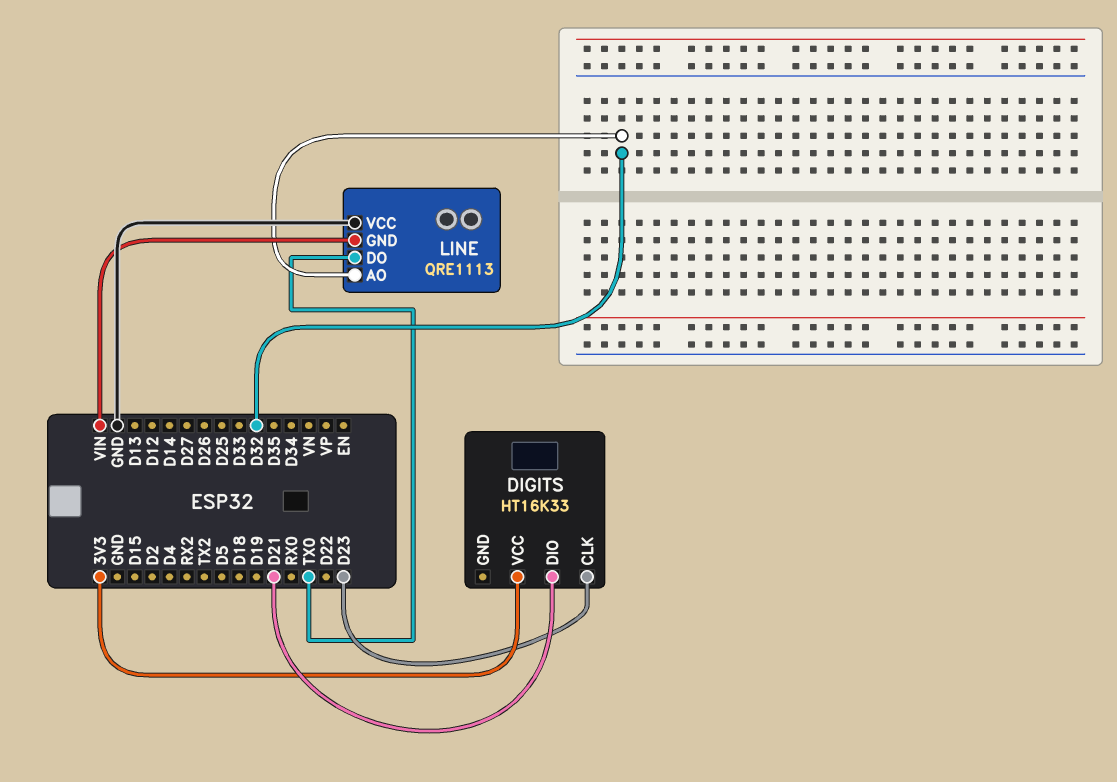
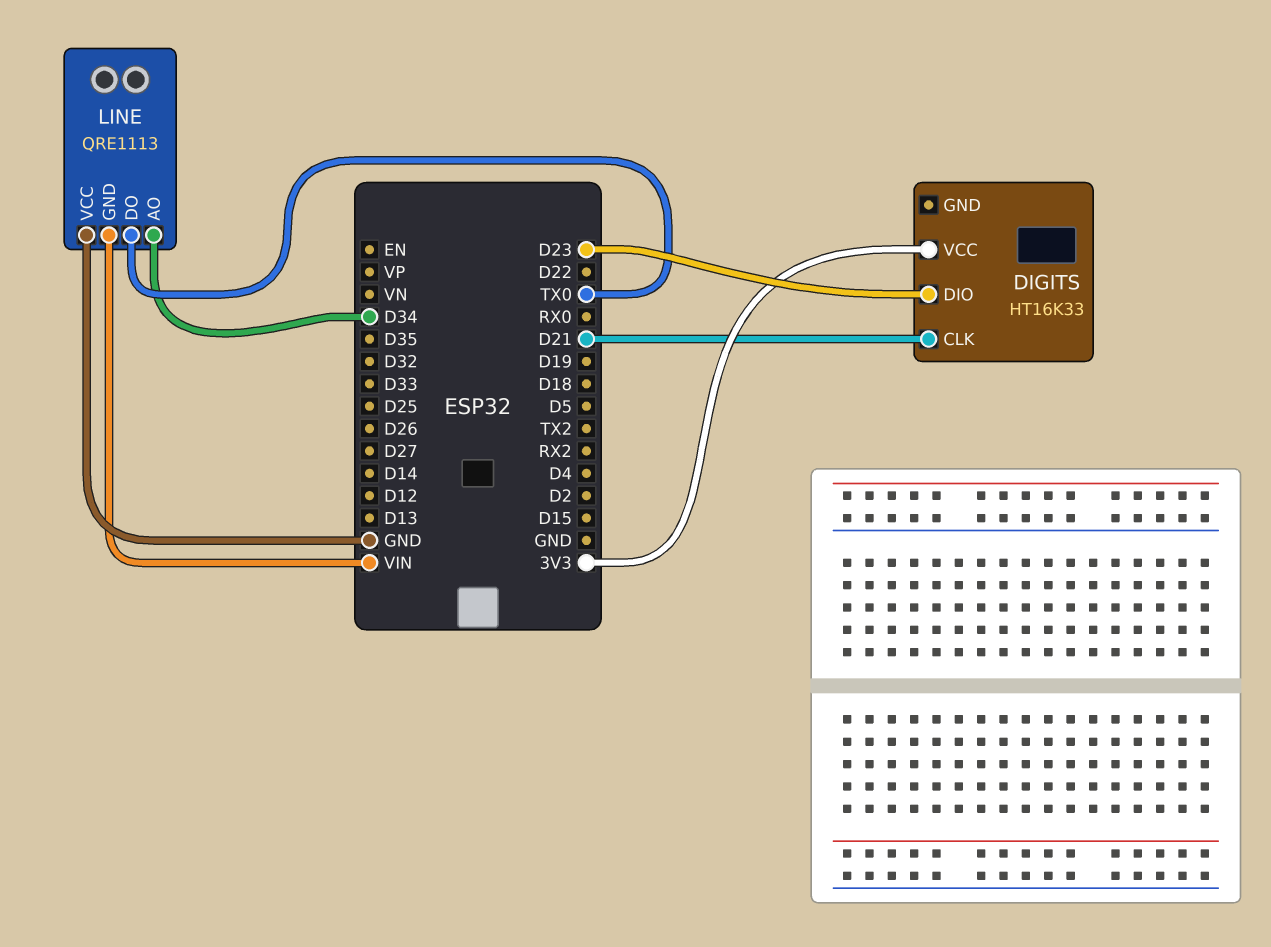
DIGITS pin CLK: D23 -> D21
DIGITS pin DIO: D21 -> D23
LINE pin AO: D32 -> D34

